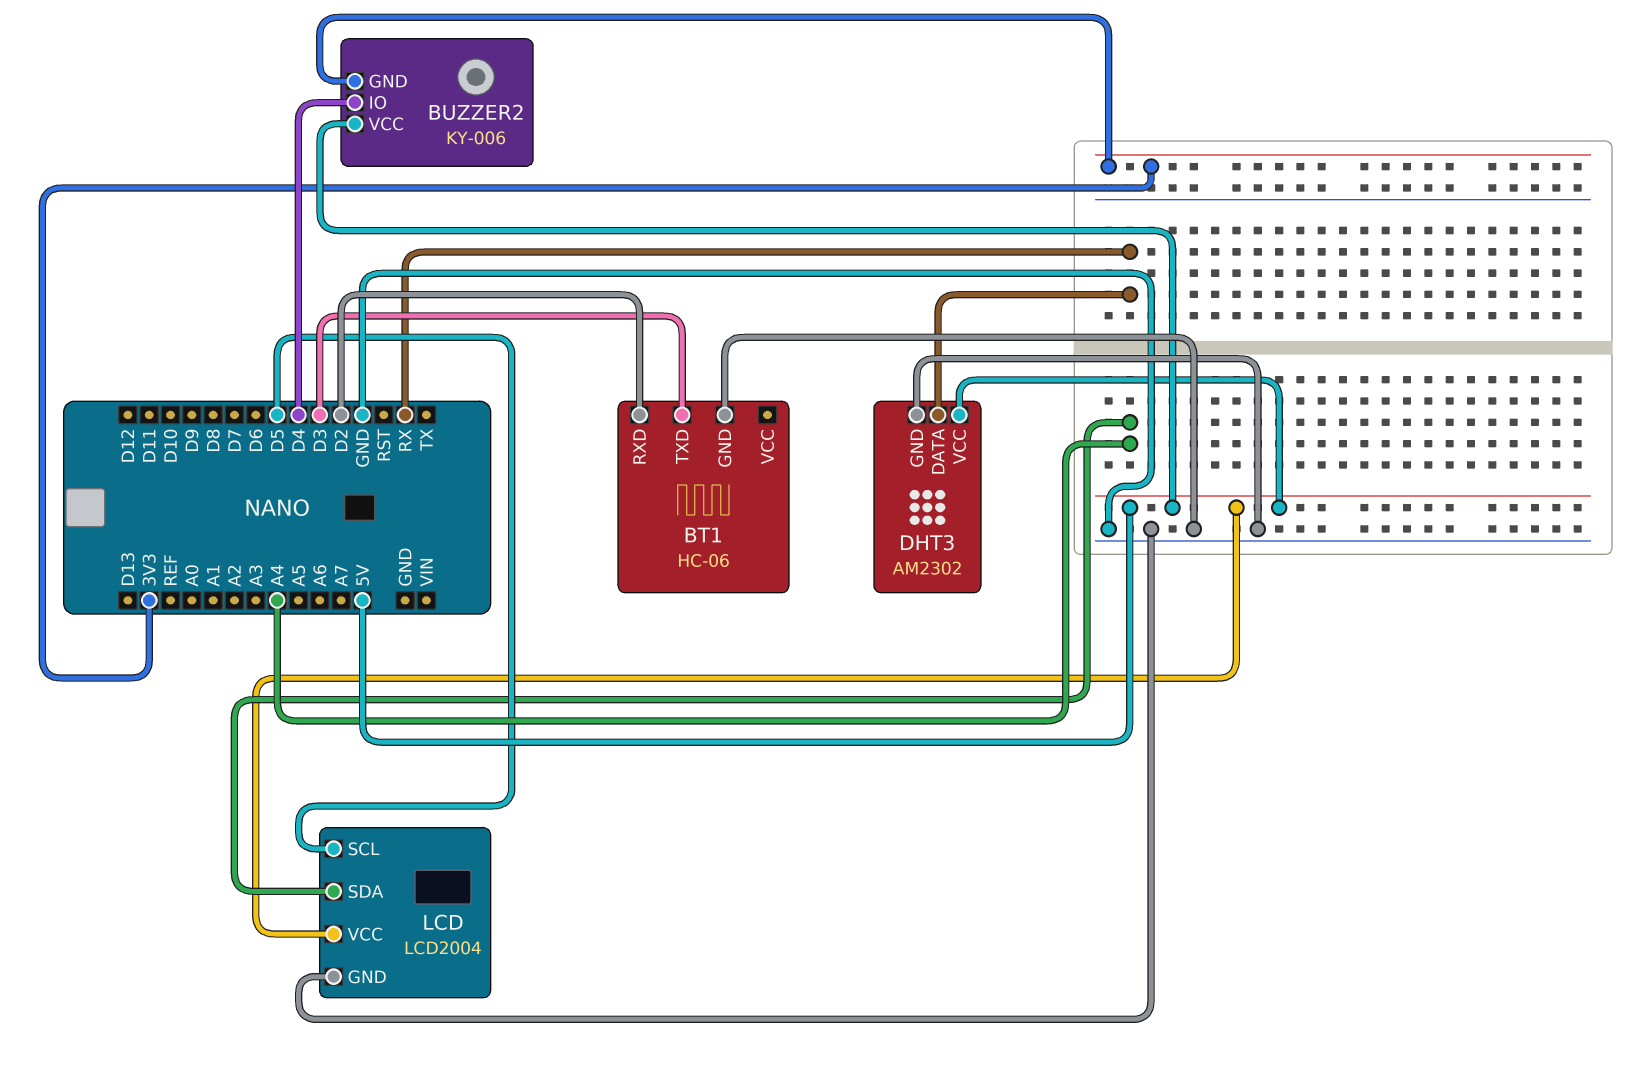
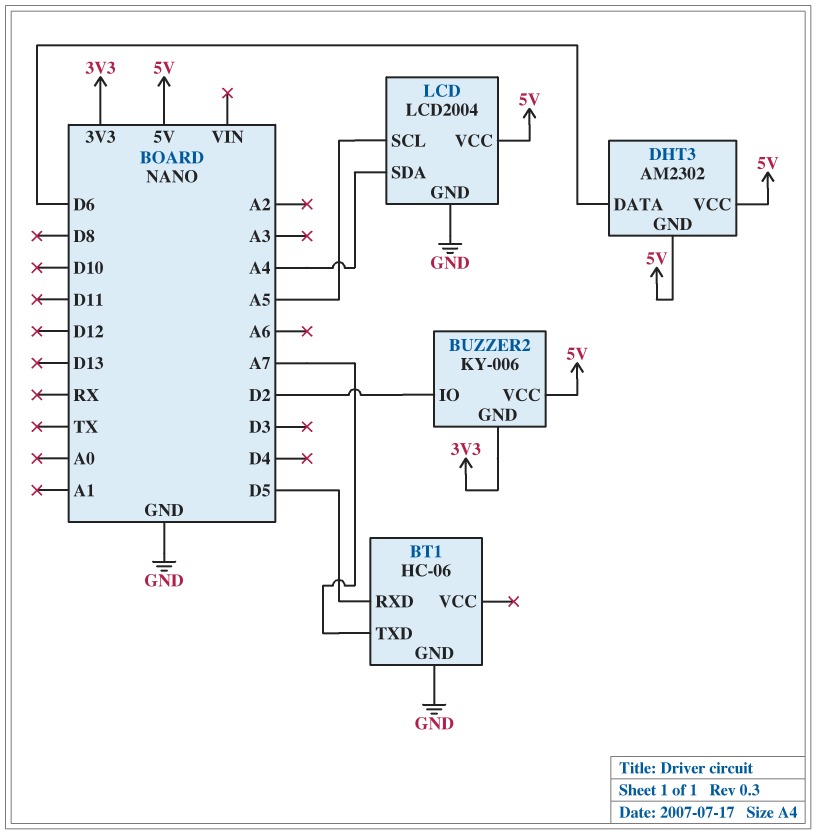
BT1 pin RXD: D2 -> D5
BT1 pin TXD: D3 -> A7
BUZZER2 pin IO: D4 -> D2
DHT3 pin DATA: RX -> D6
DHT3 pin GND: GND -> 5V
LCD pin SCL: D5 -> A5

